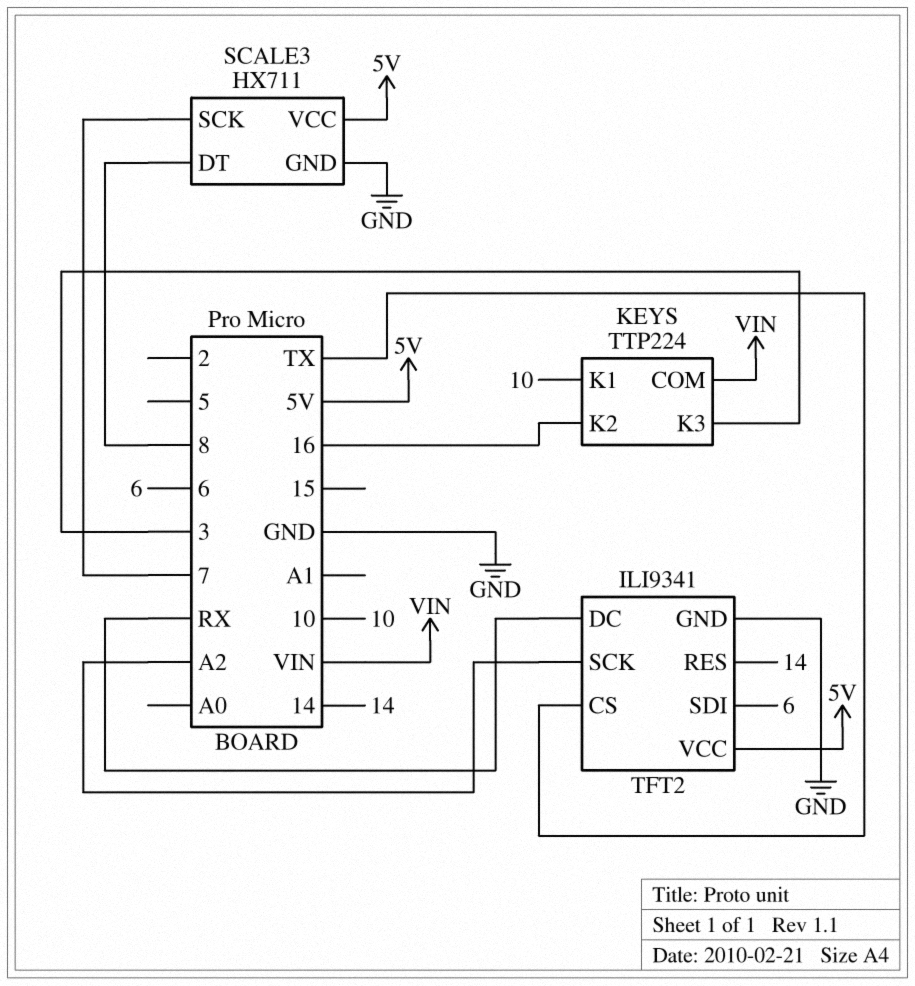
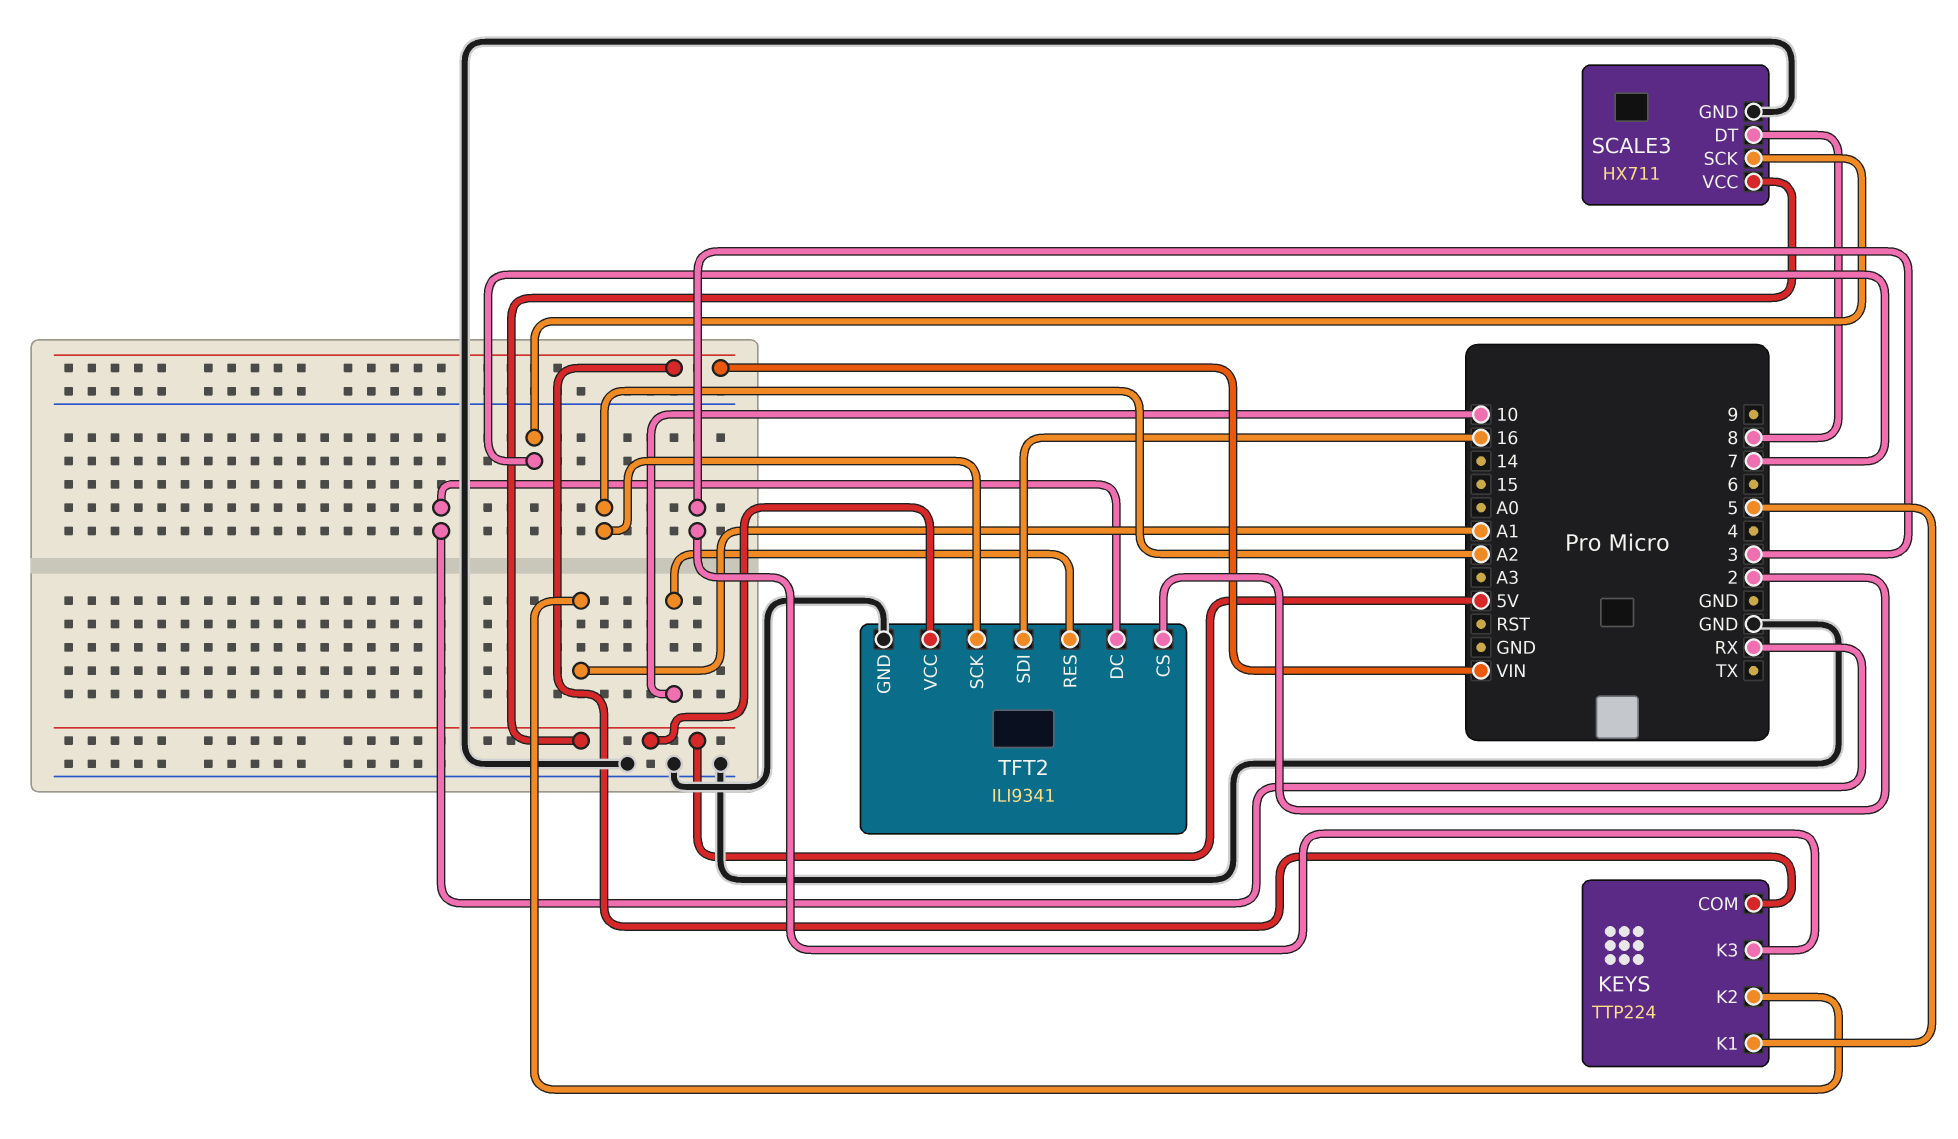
KEYS pin K1: 10 -> 5
KEYS pin K2: 16 -> A1
TFT2 pin CS: TX -> 2
TFT2 pin RES: 14 -> 10
TFT2 pin SDI: 6 -> 16

